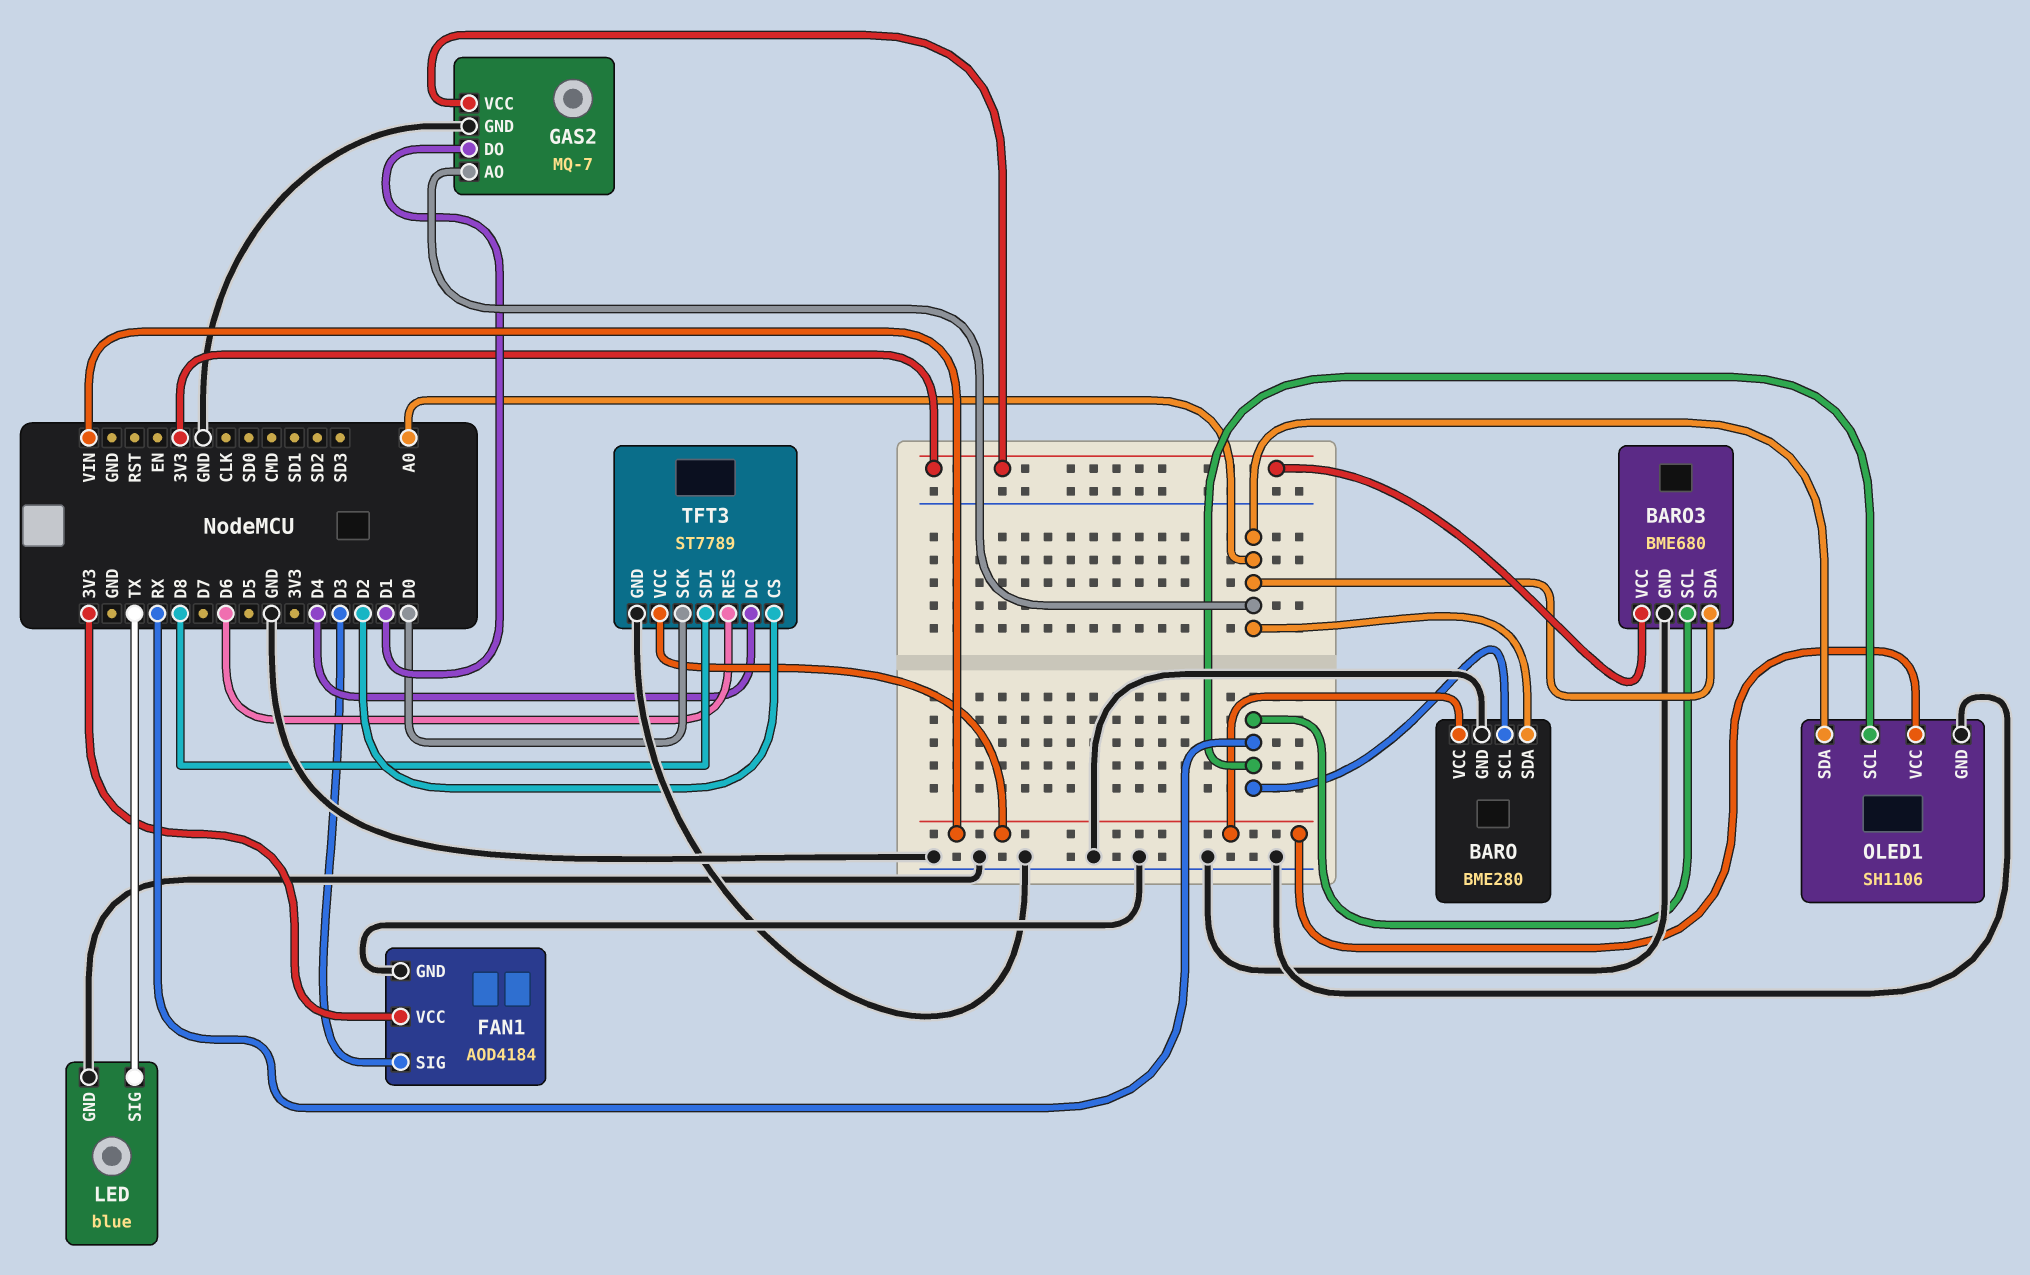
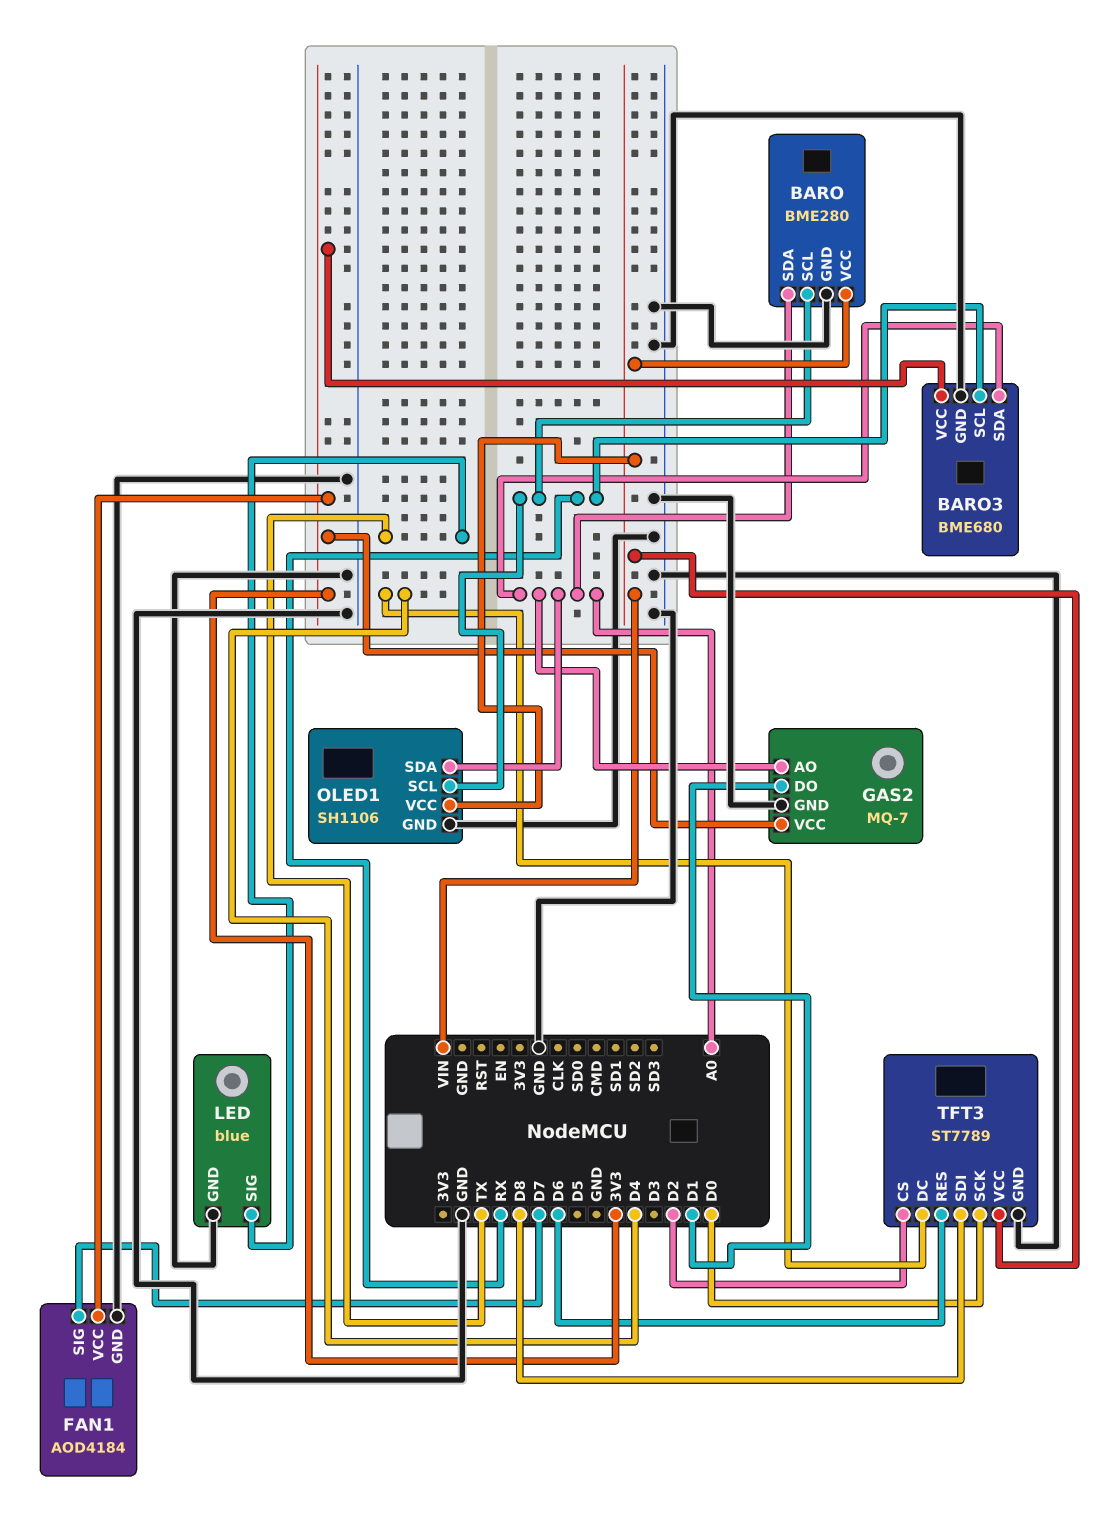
FAN1 pin SIG: D3 -> D7

